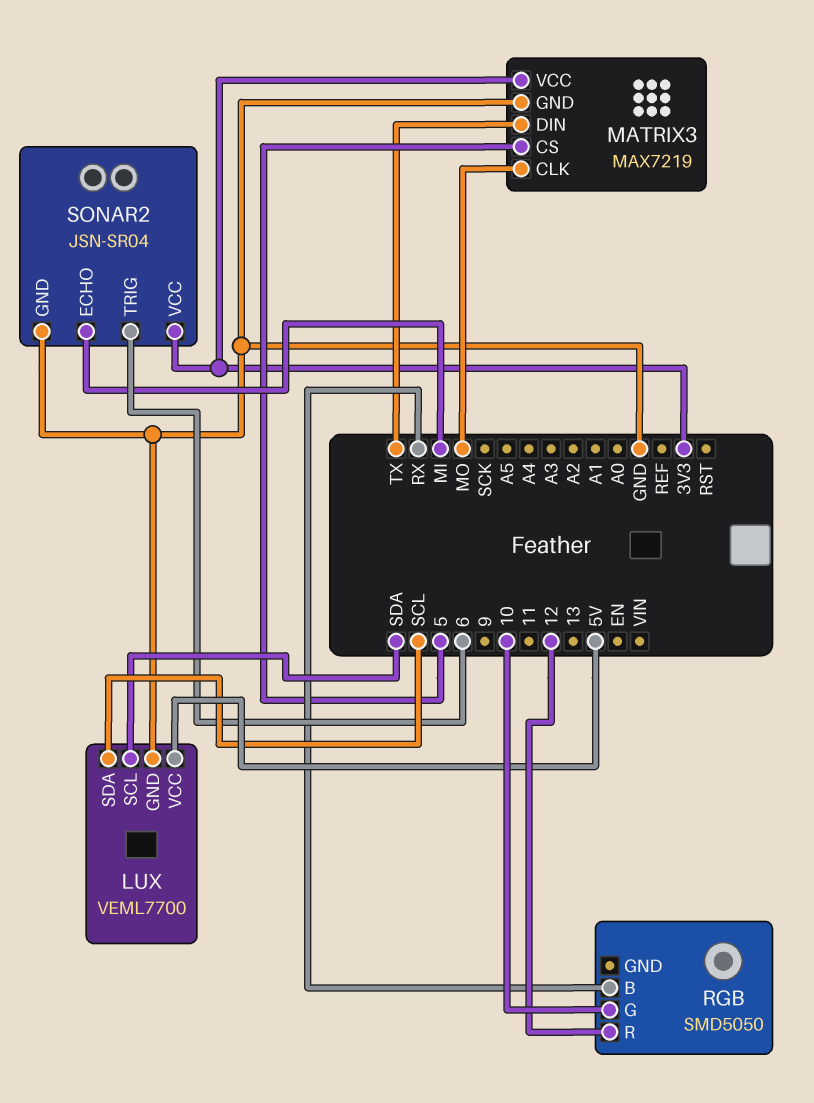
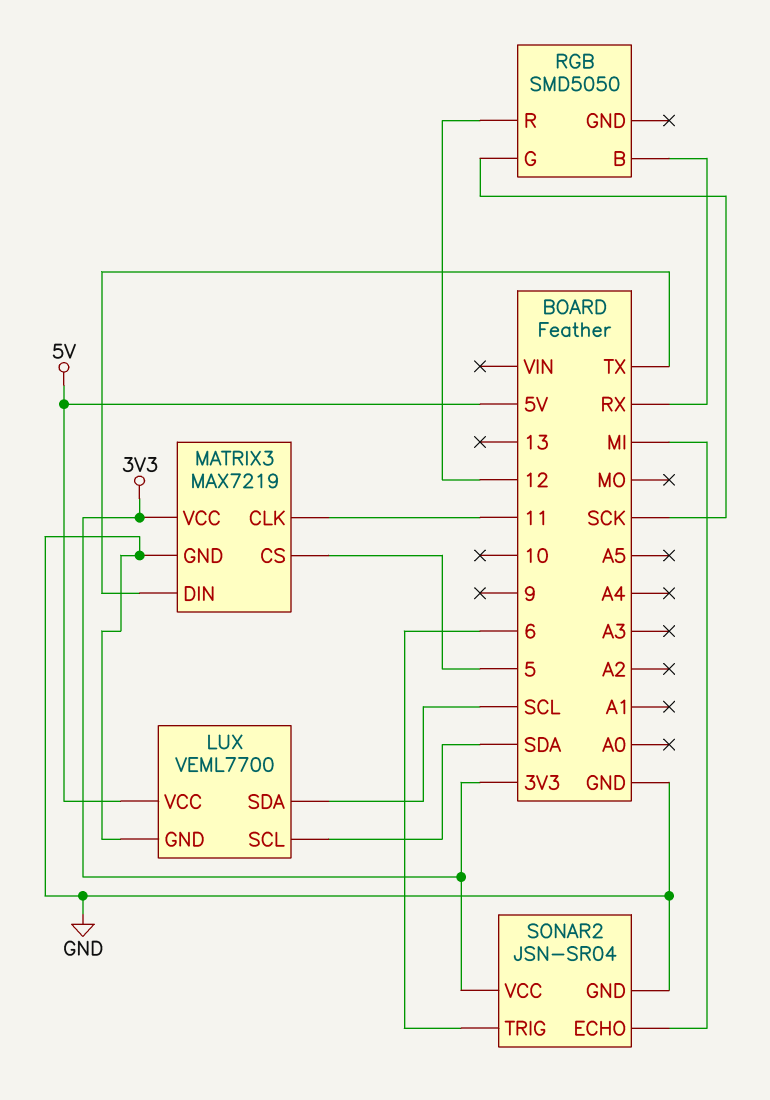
MATRIX3 pin CLK: MO -> 11
RGB pin G: 10 -> SCK

